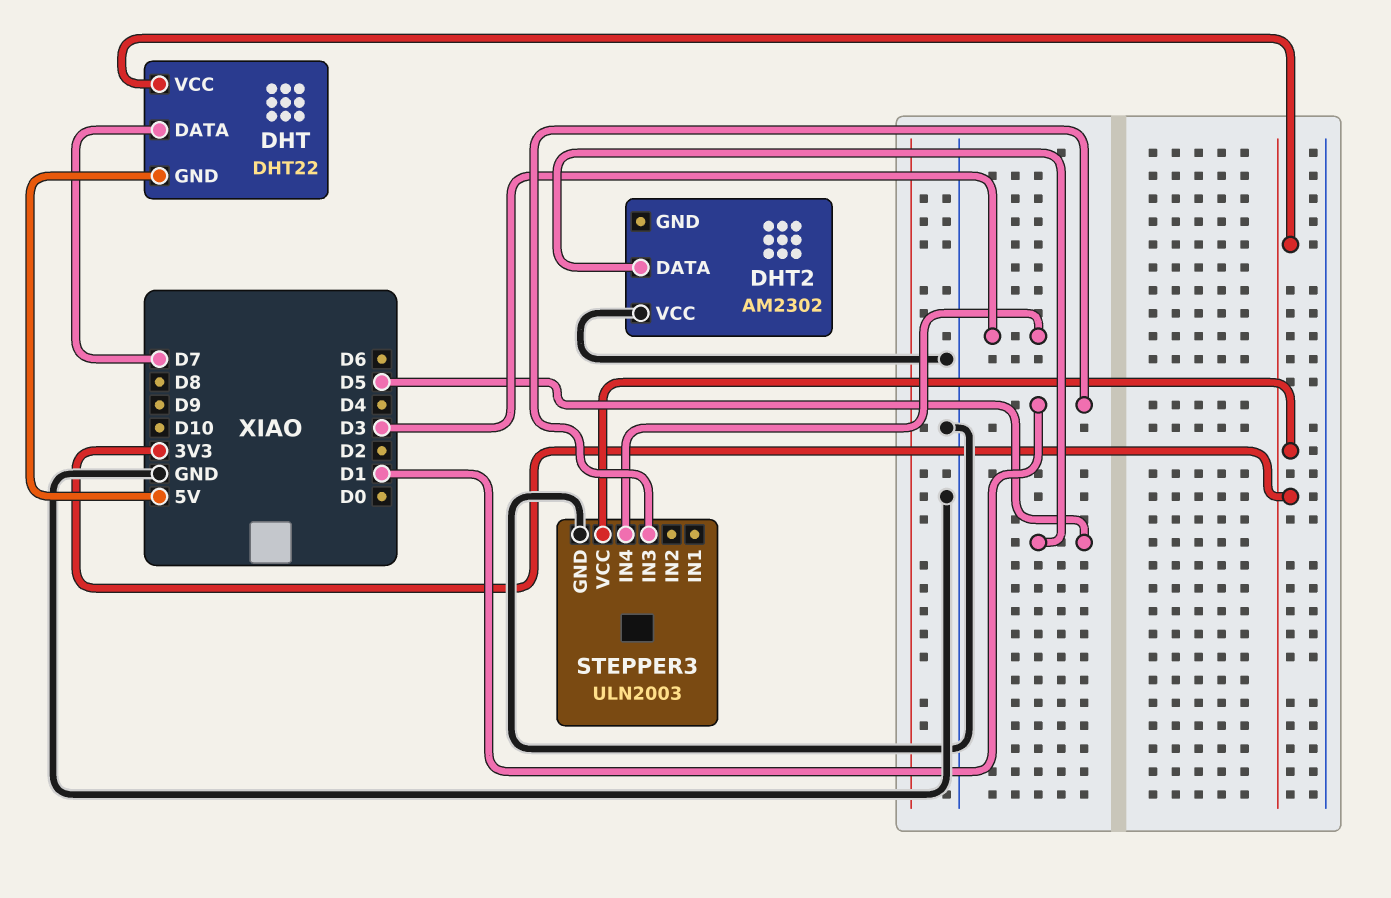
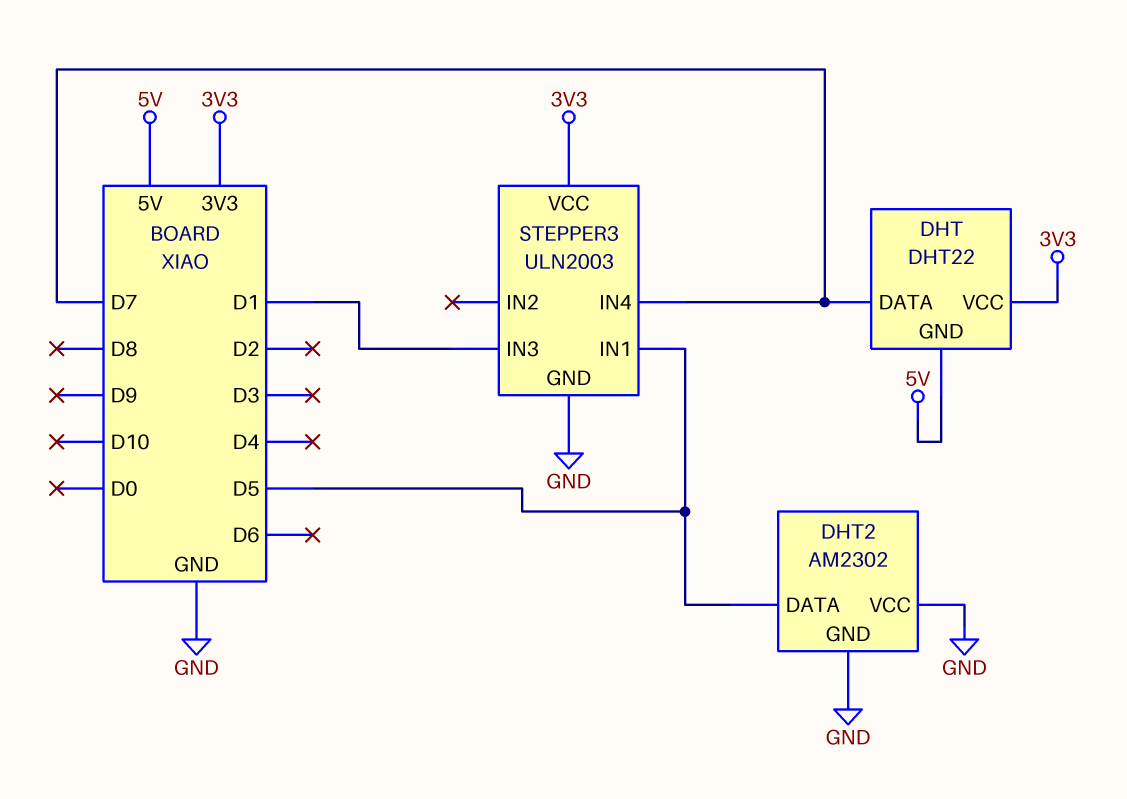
DHT2 pin GND: none -> GND
STEPPER3 pin IN1: none -> D5
STEPPER3 pin IN4: D3 -> D7

